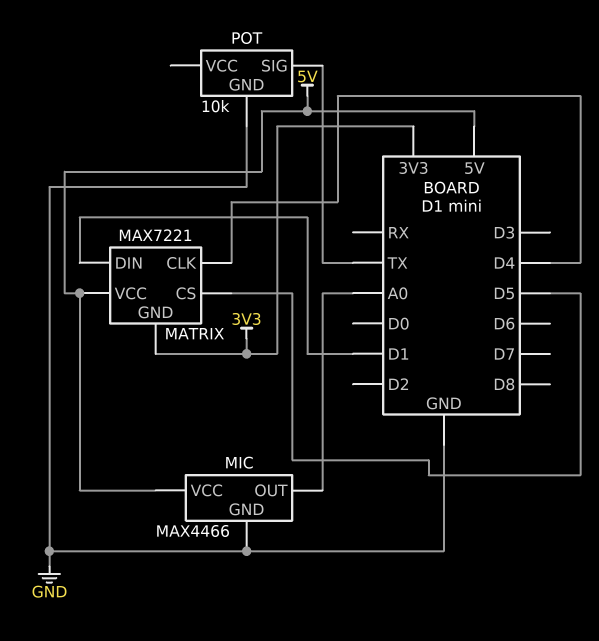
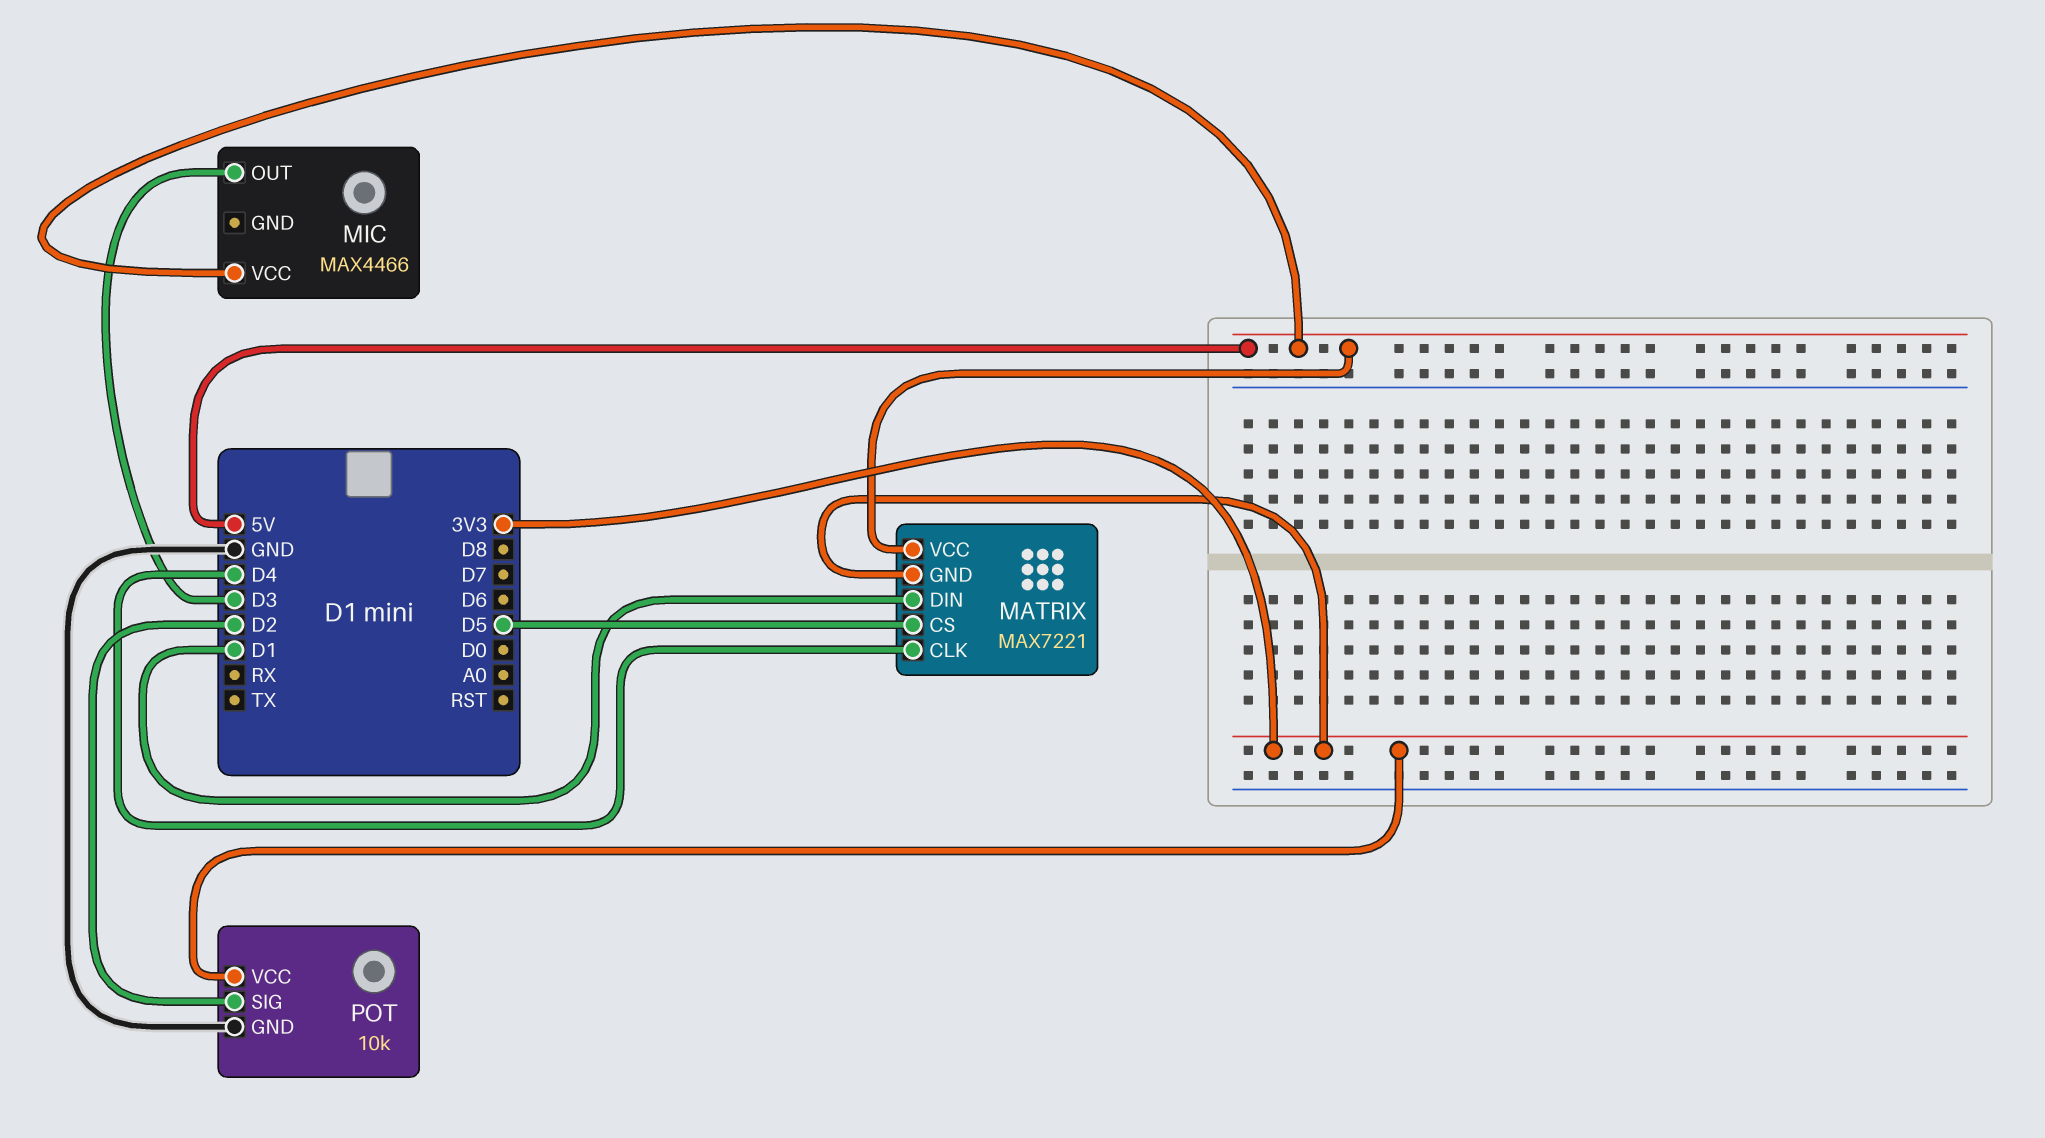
MIC pin GND: GND -> none
MIC pin OUT: A0 -> D3
POT pin SIG: TX -> D2
POT pin VCC: none -> 3V3

